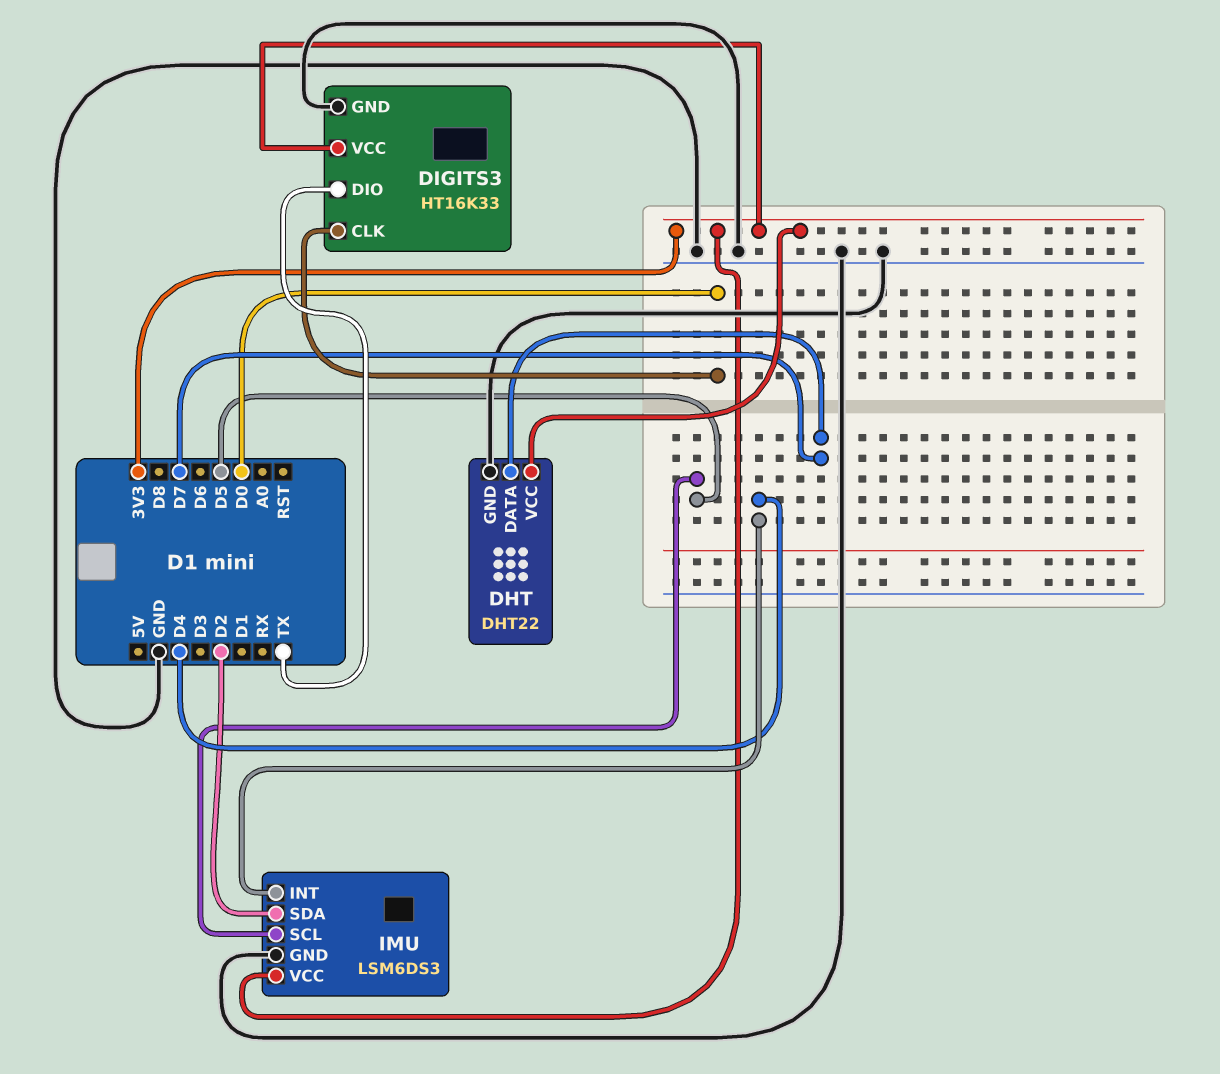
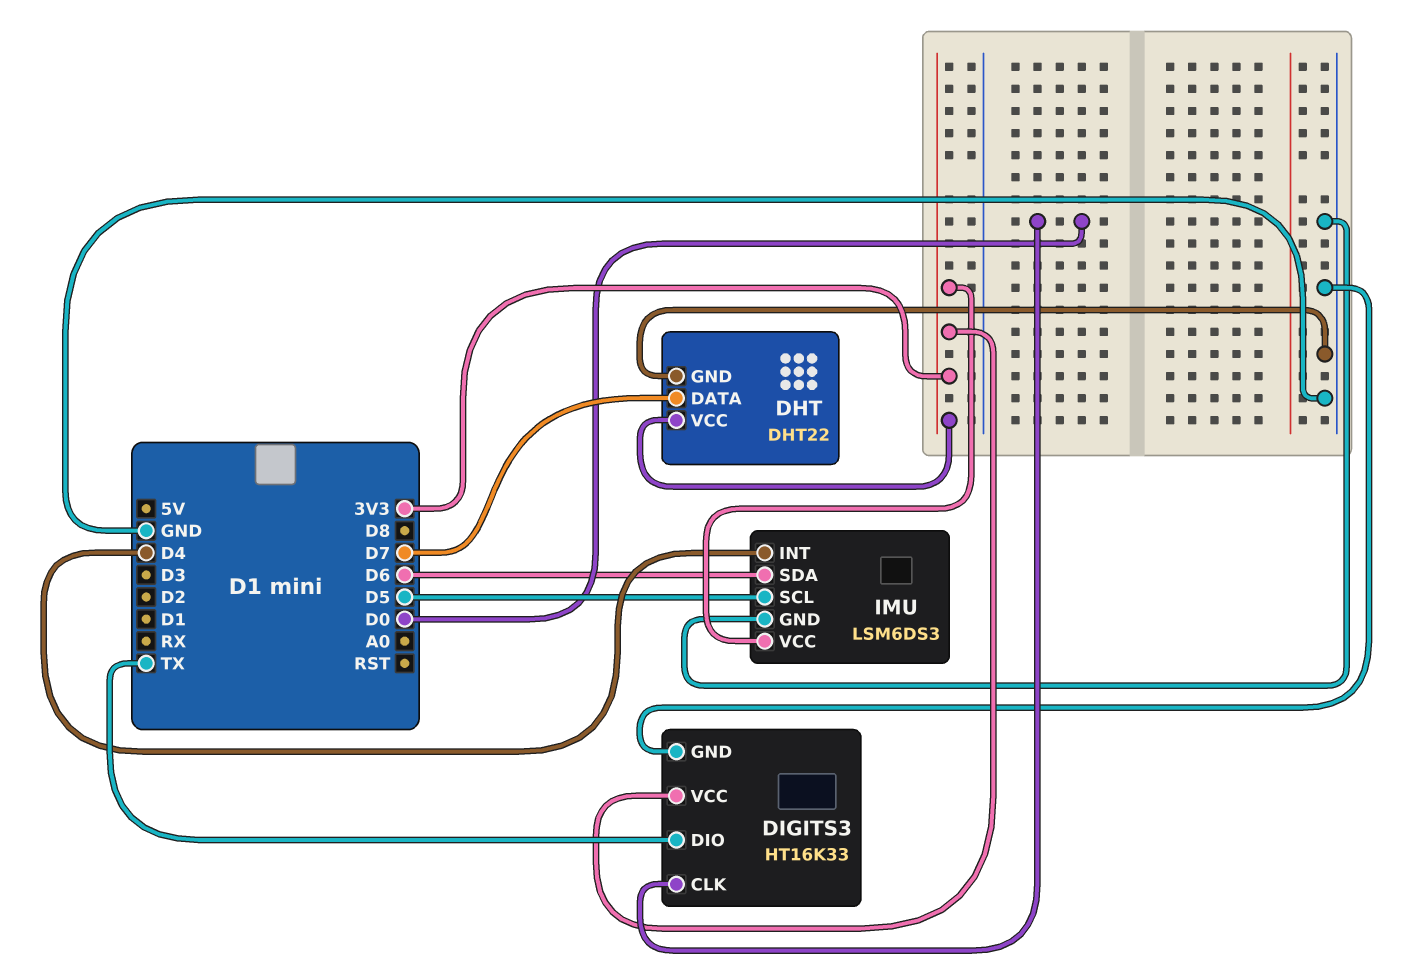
IMU pin SDA: D2 -> D6

